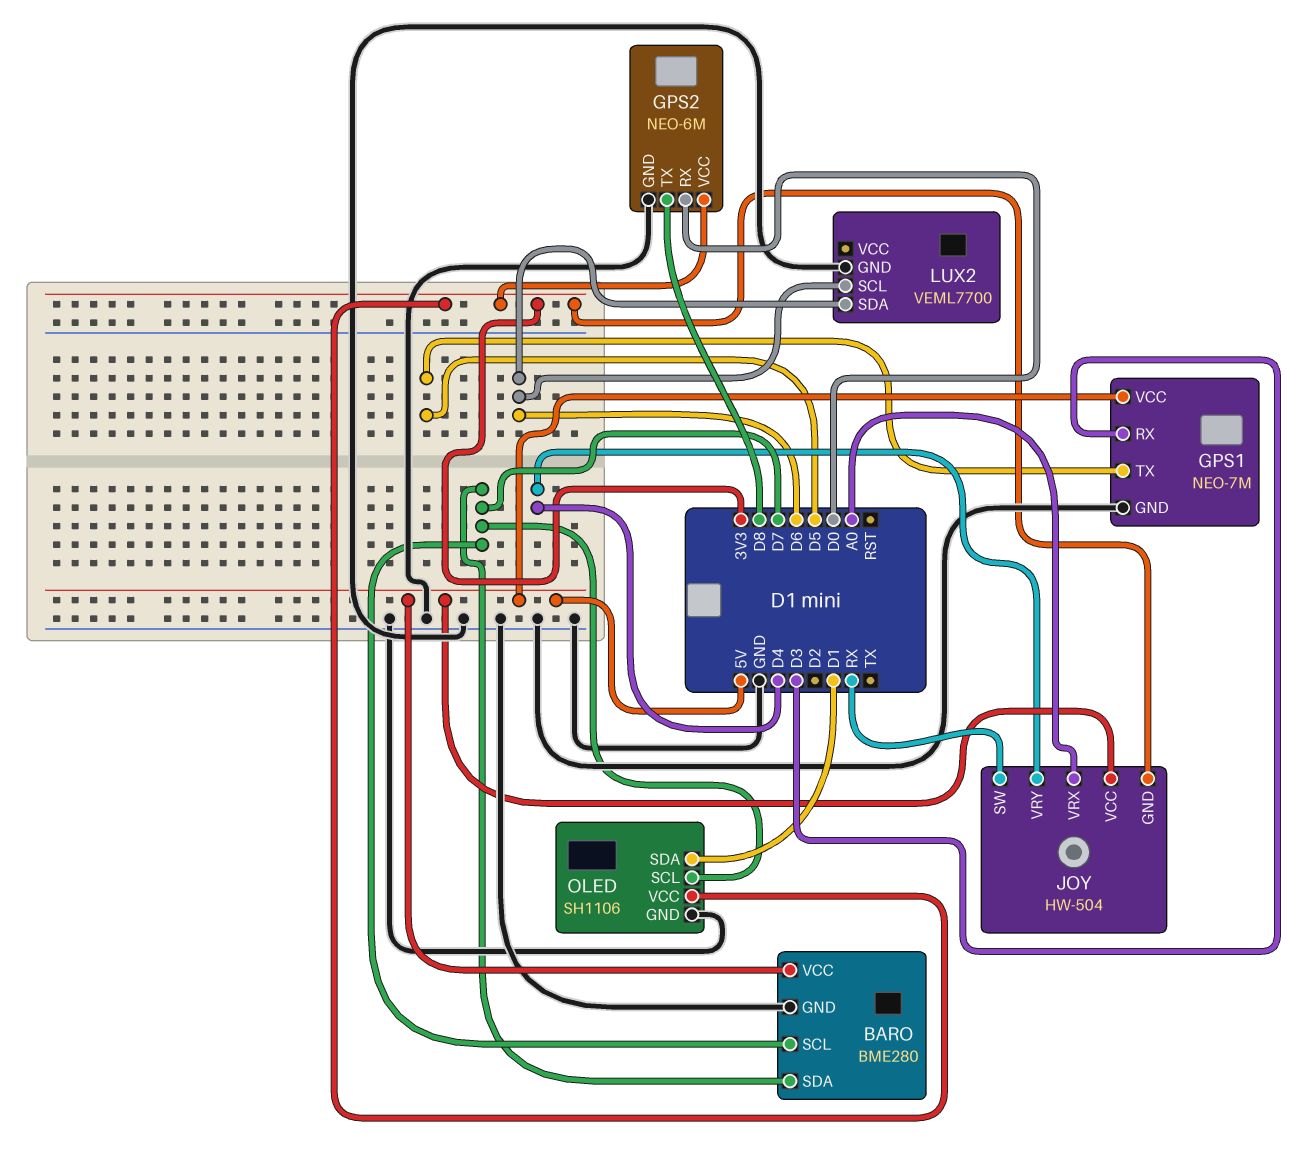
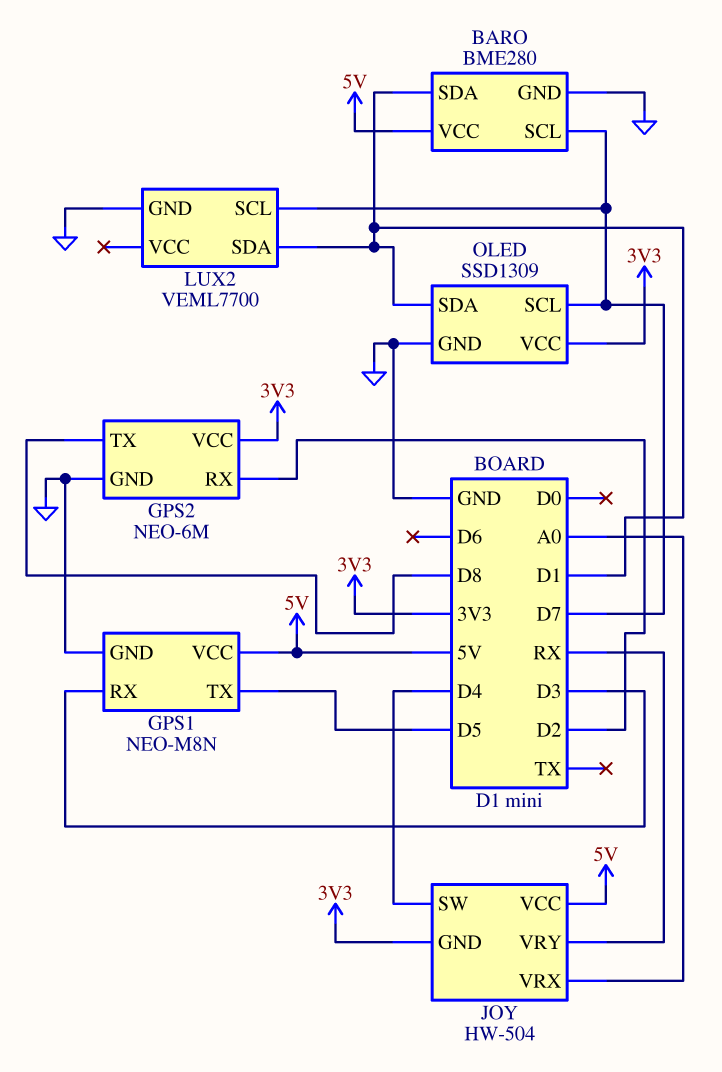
BARO pin SDA: D7 -> D1
GPS1: NEO-7M -> NEO-M8N
GPS2 pin RX: D0 -> D2
JOY pin SW: RX -> D4
JOY pin VRY: D4 -> RX
LUX2 pin SCL: D6 -> D7
LUX2 pin SDA: D6 -> D1
OLED: SH1106 -> SSD1309

